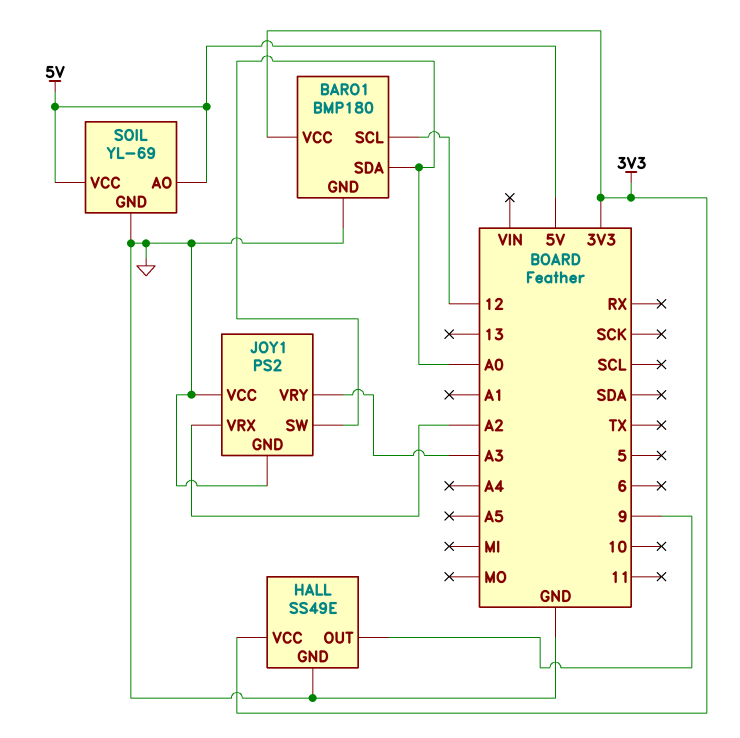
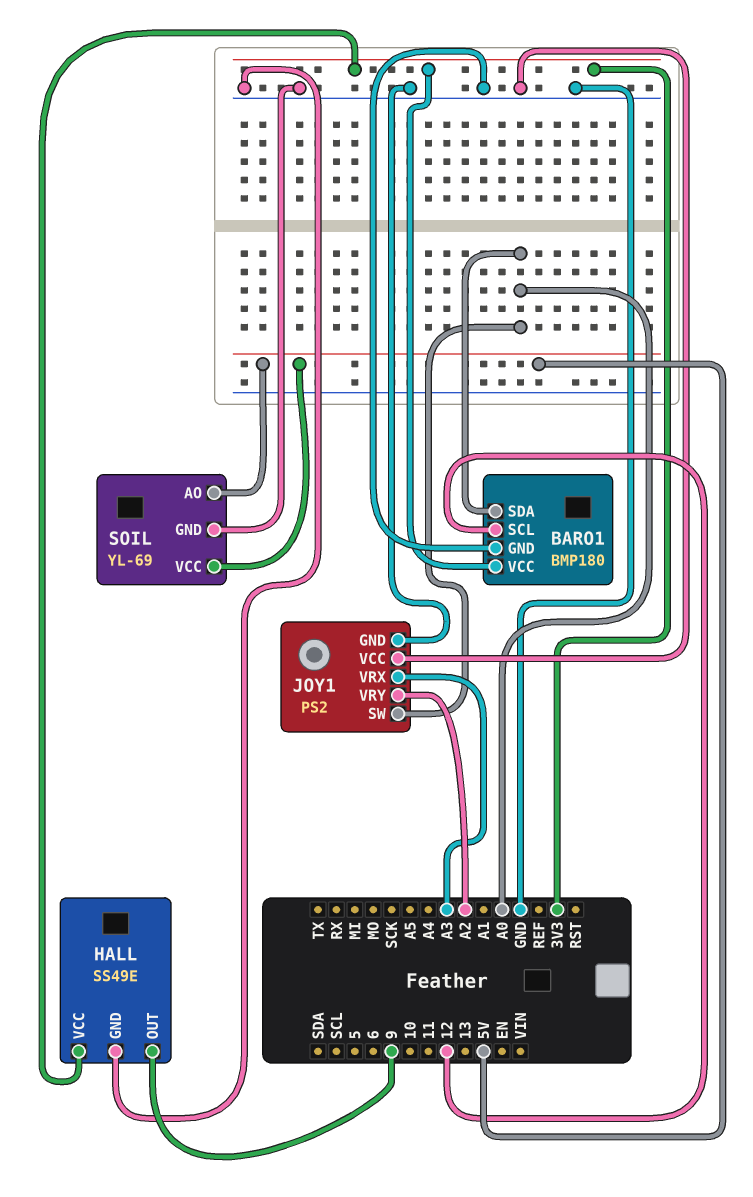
JOY1 pin VRX: A2 -> A3
JOY1 pin VRY: A3 -> A2

